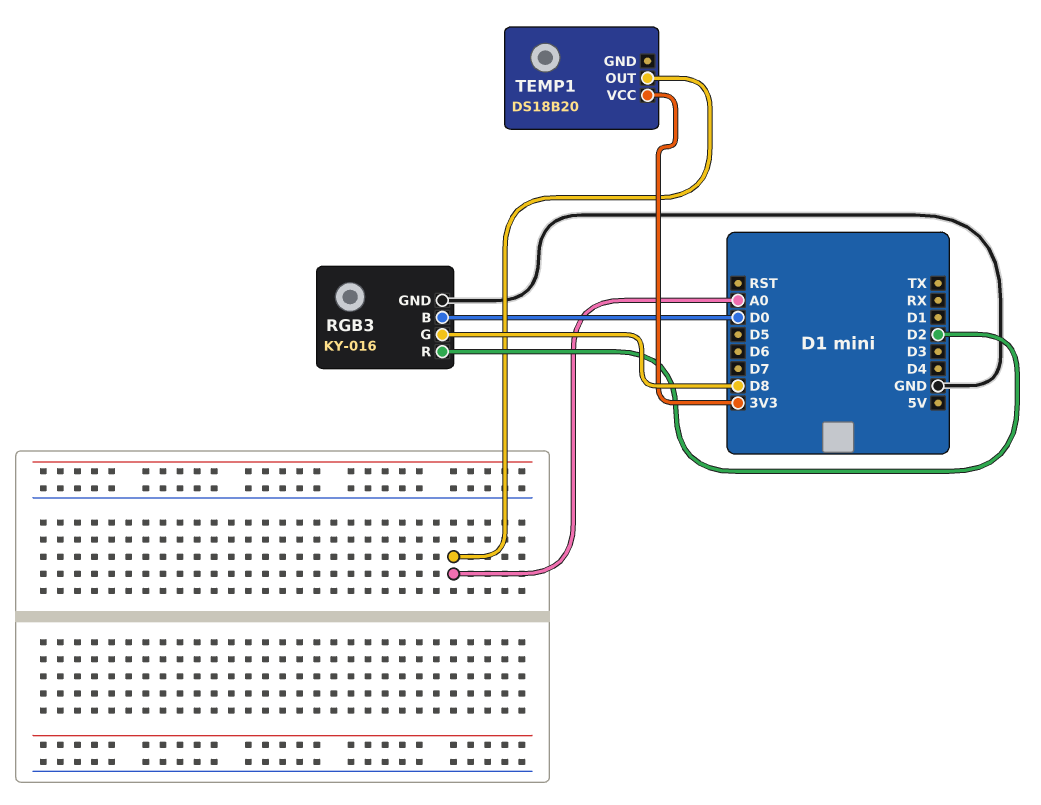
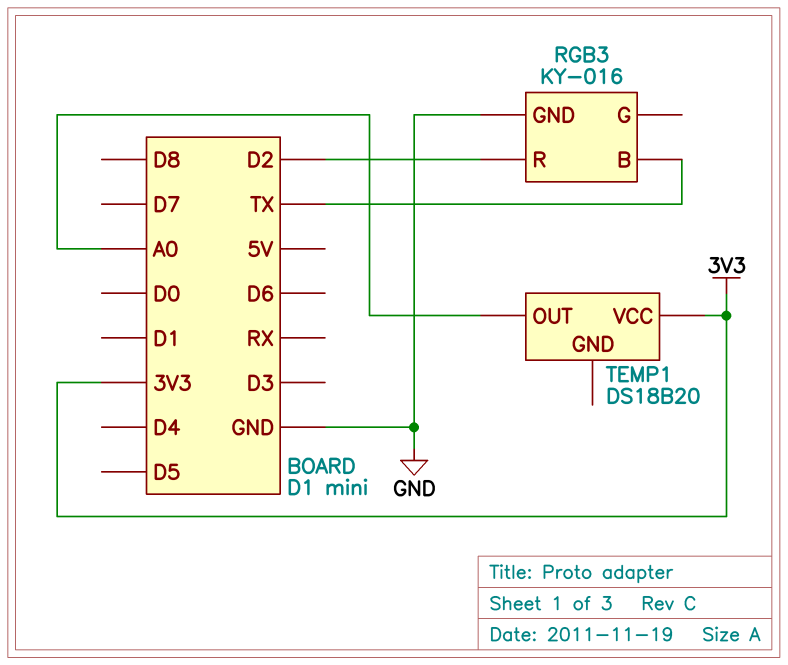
RGB3 pin B: D0 -> TX
RGB3 pin G: D8 -> none

